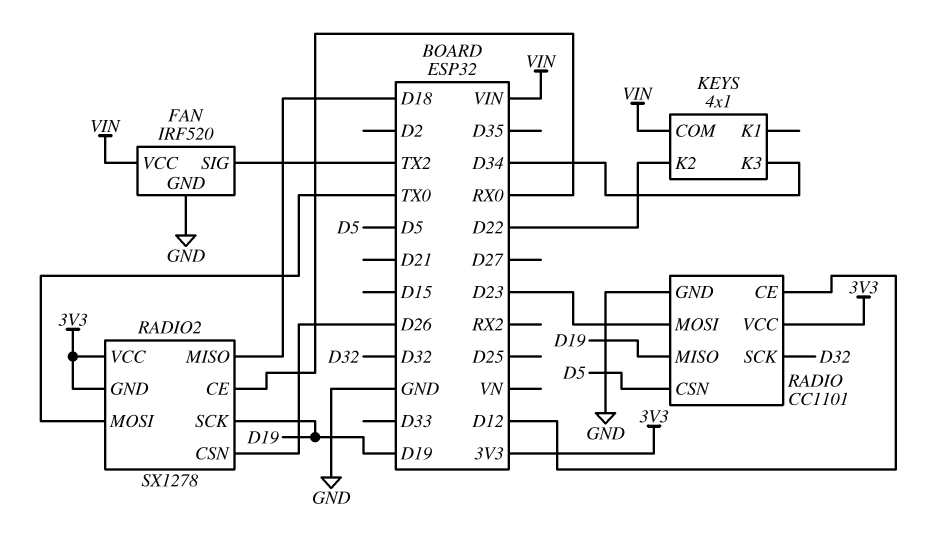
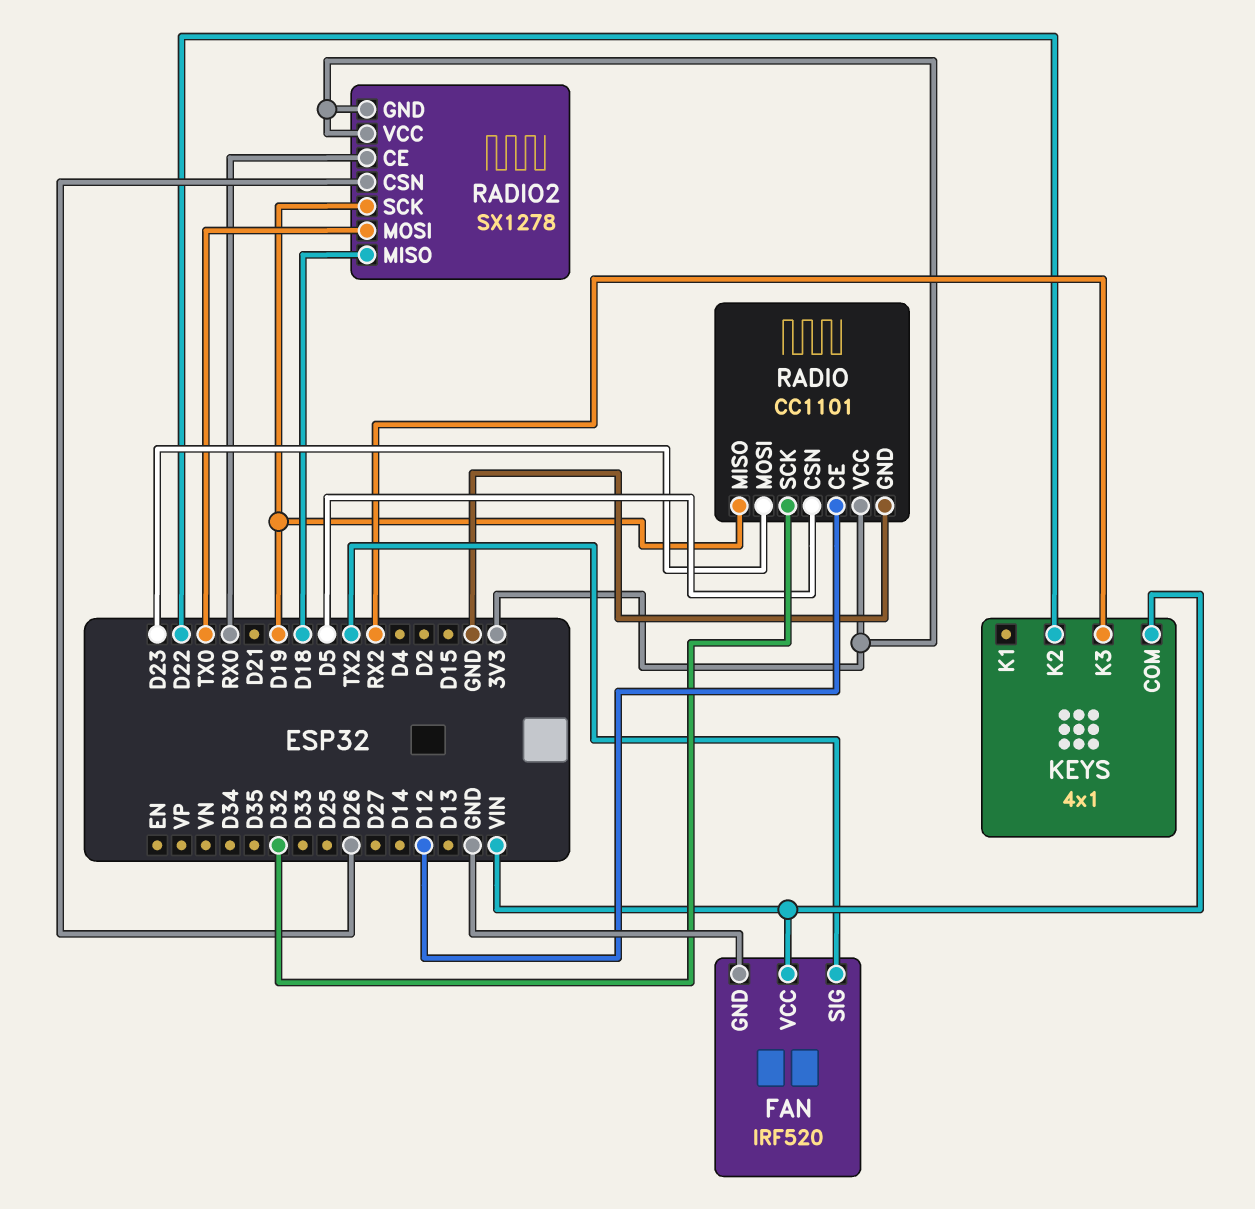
KEYS pin K3: D34 -> RX2

